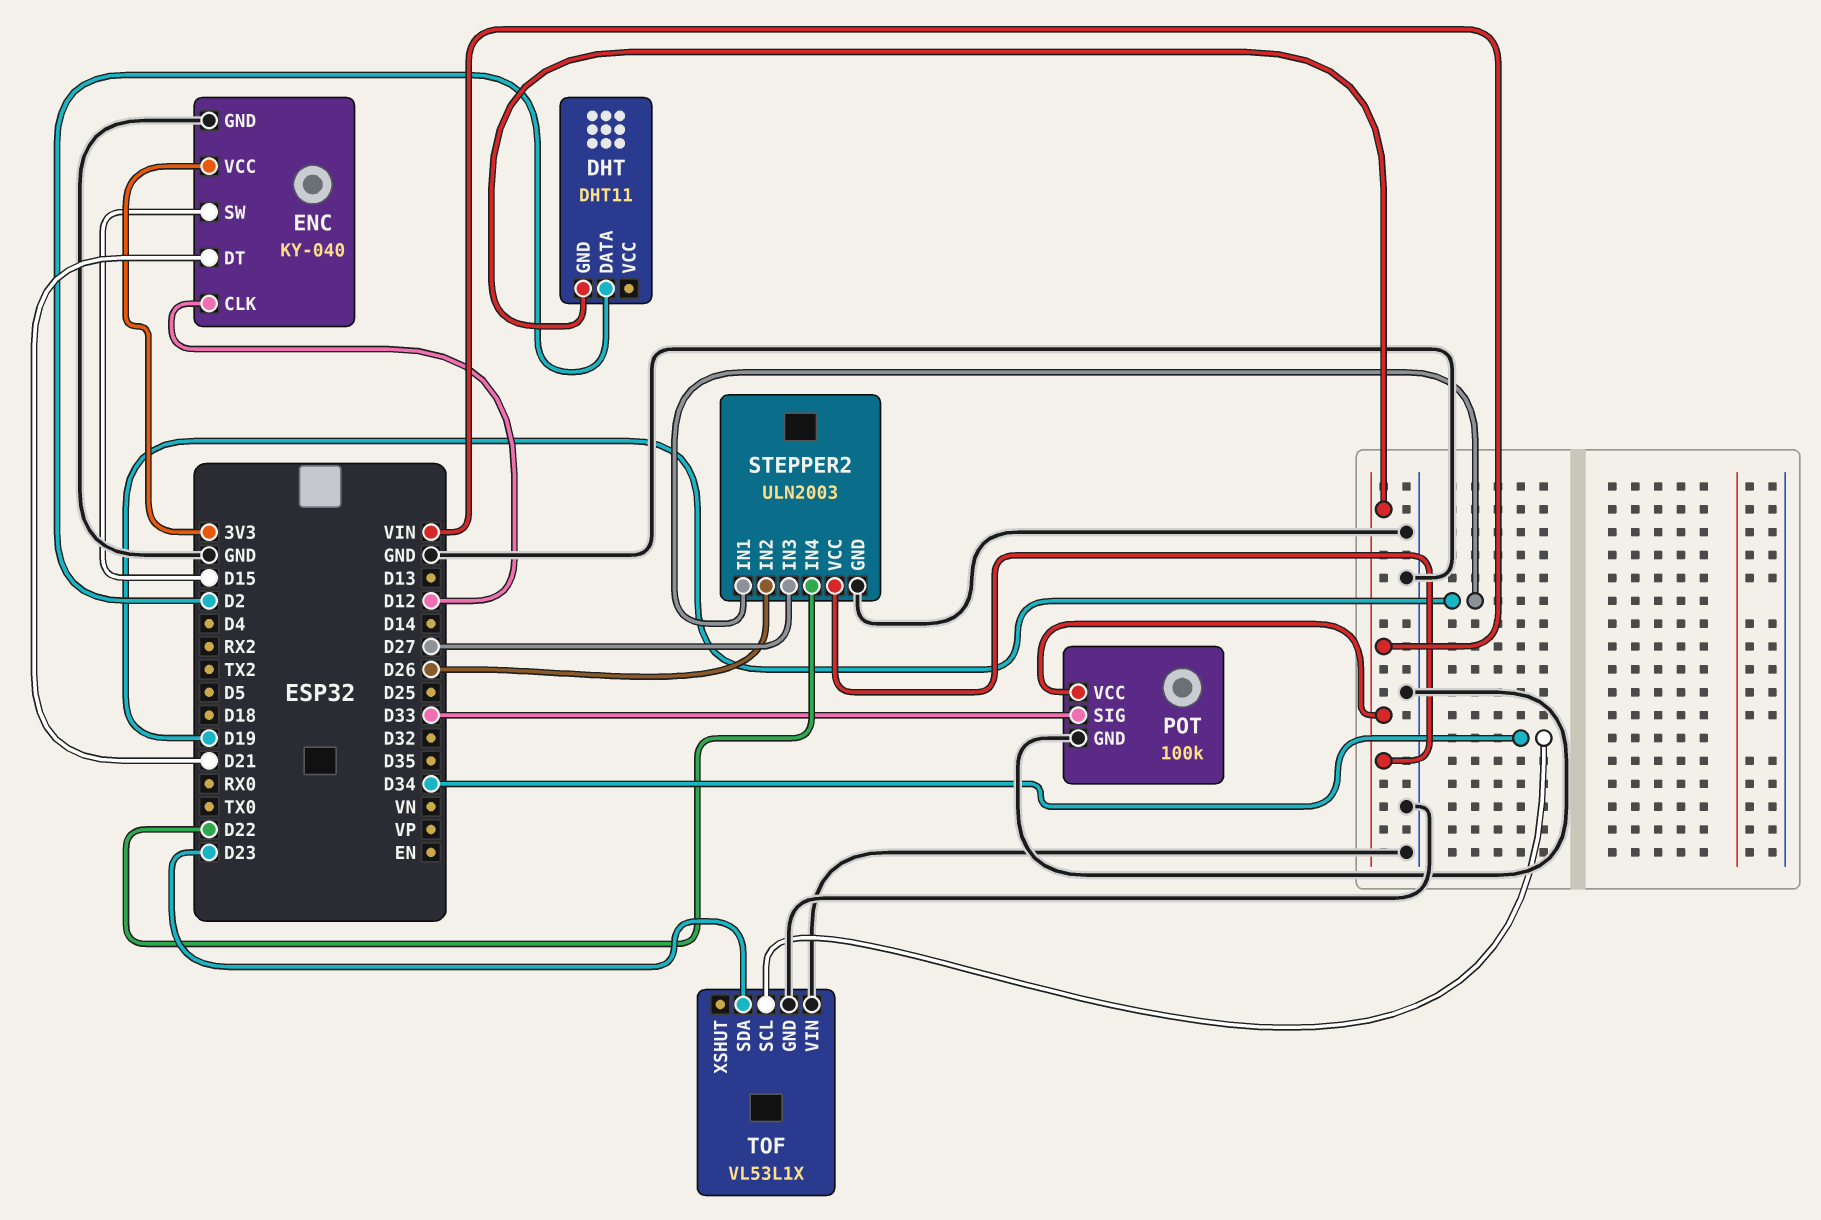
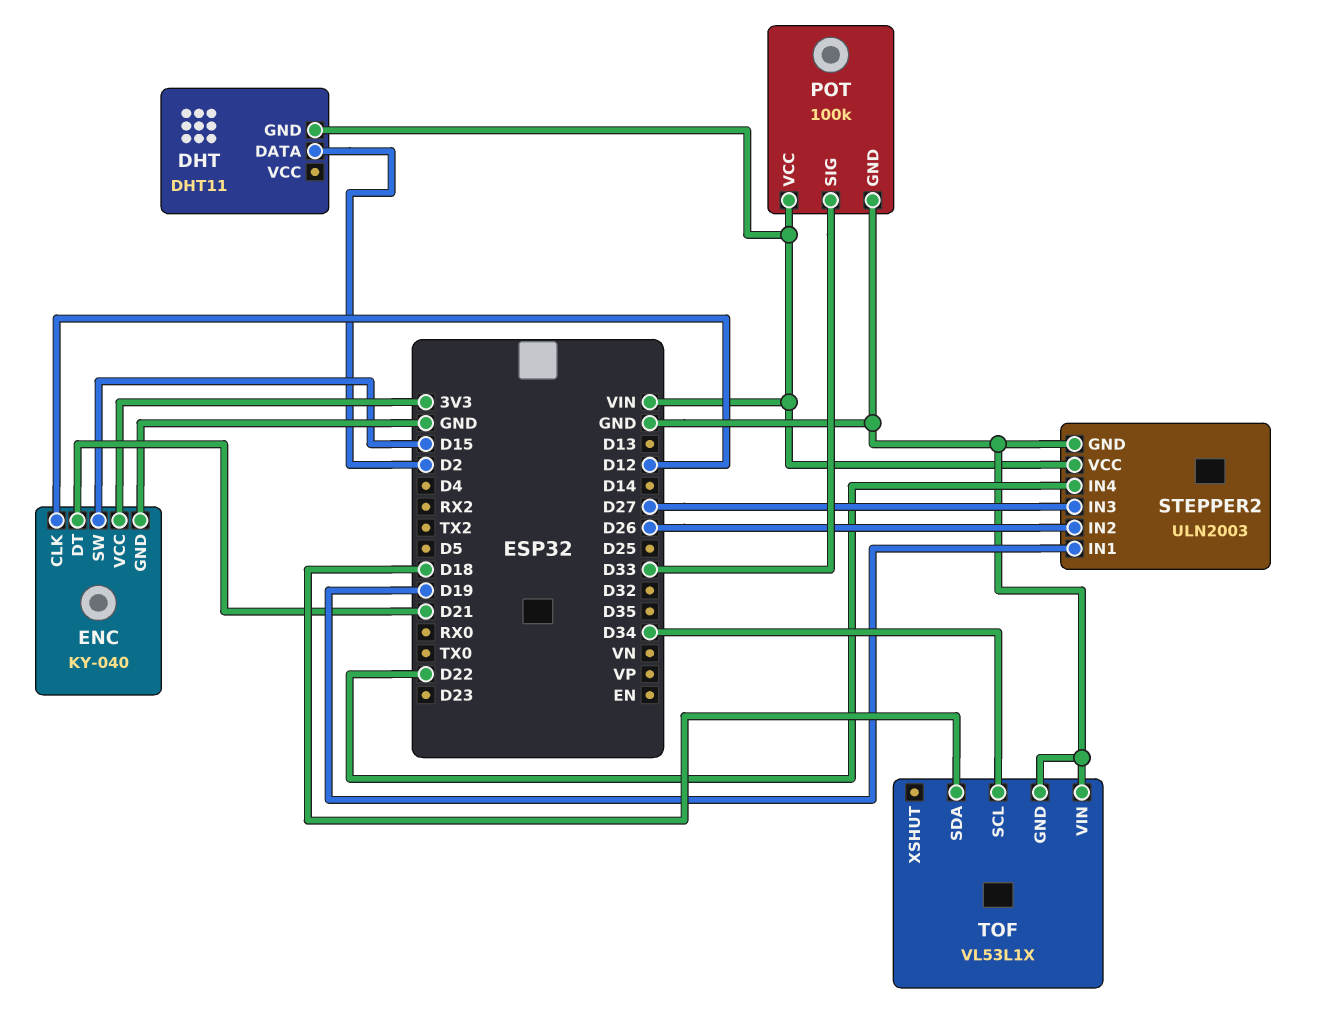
TOF pin SDA: D23 -> D18

